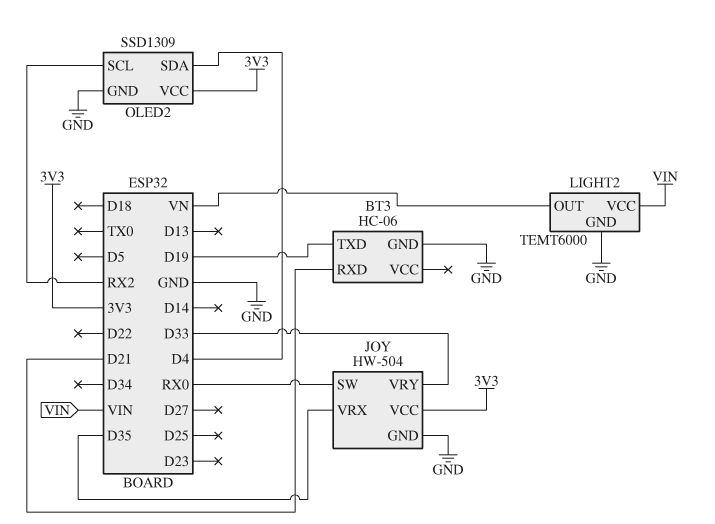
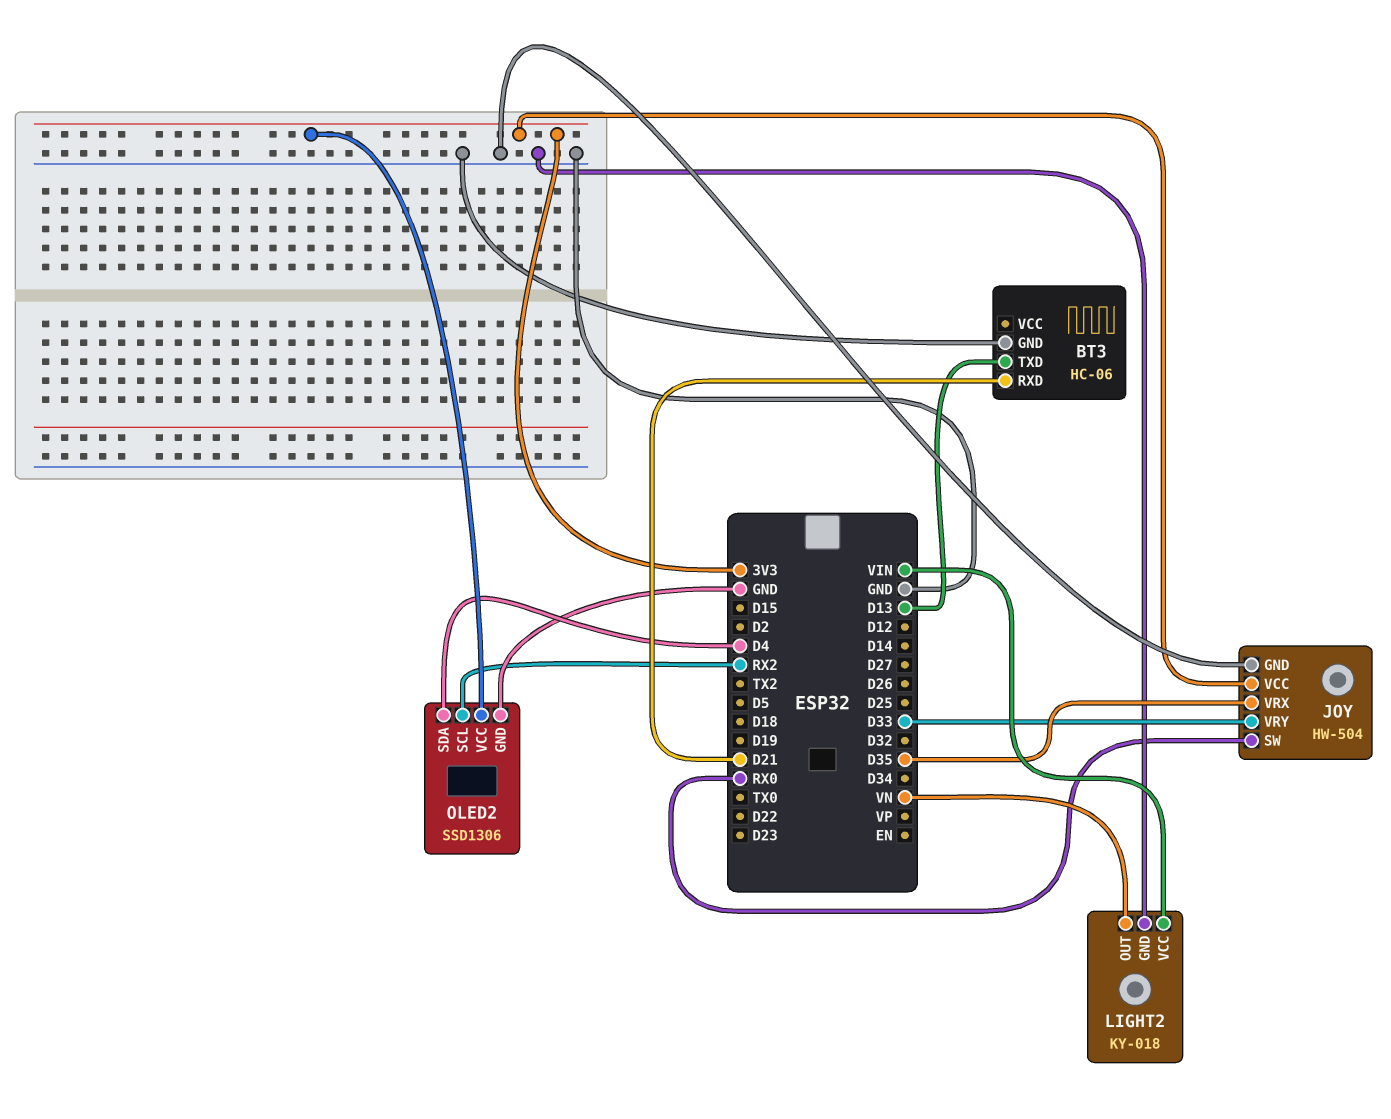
BT3 pin TXD: D19 -> D13
LIGHT2: TEMT6000 -> KY-018
OLED2: SSD1309 -> SSD1306

